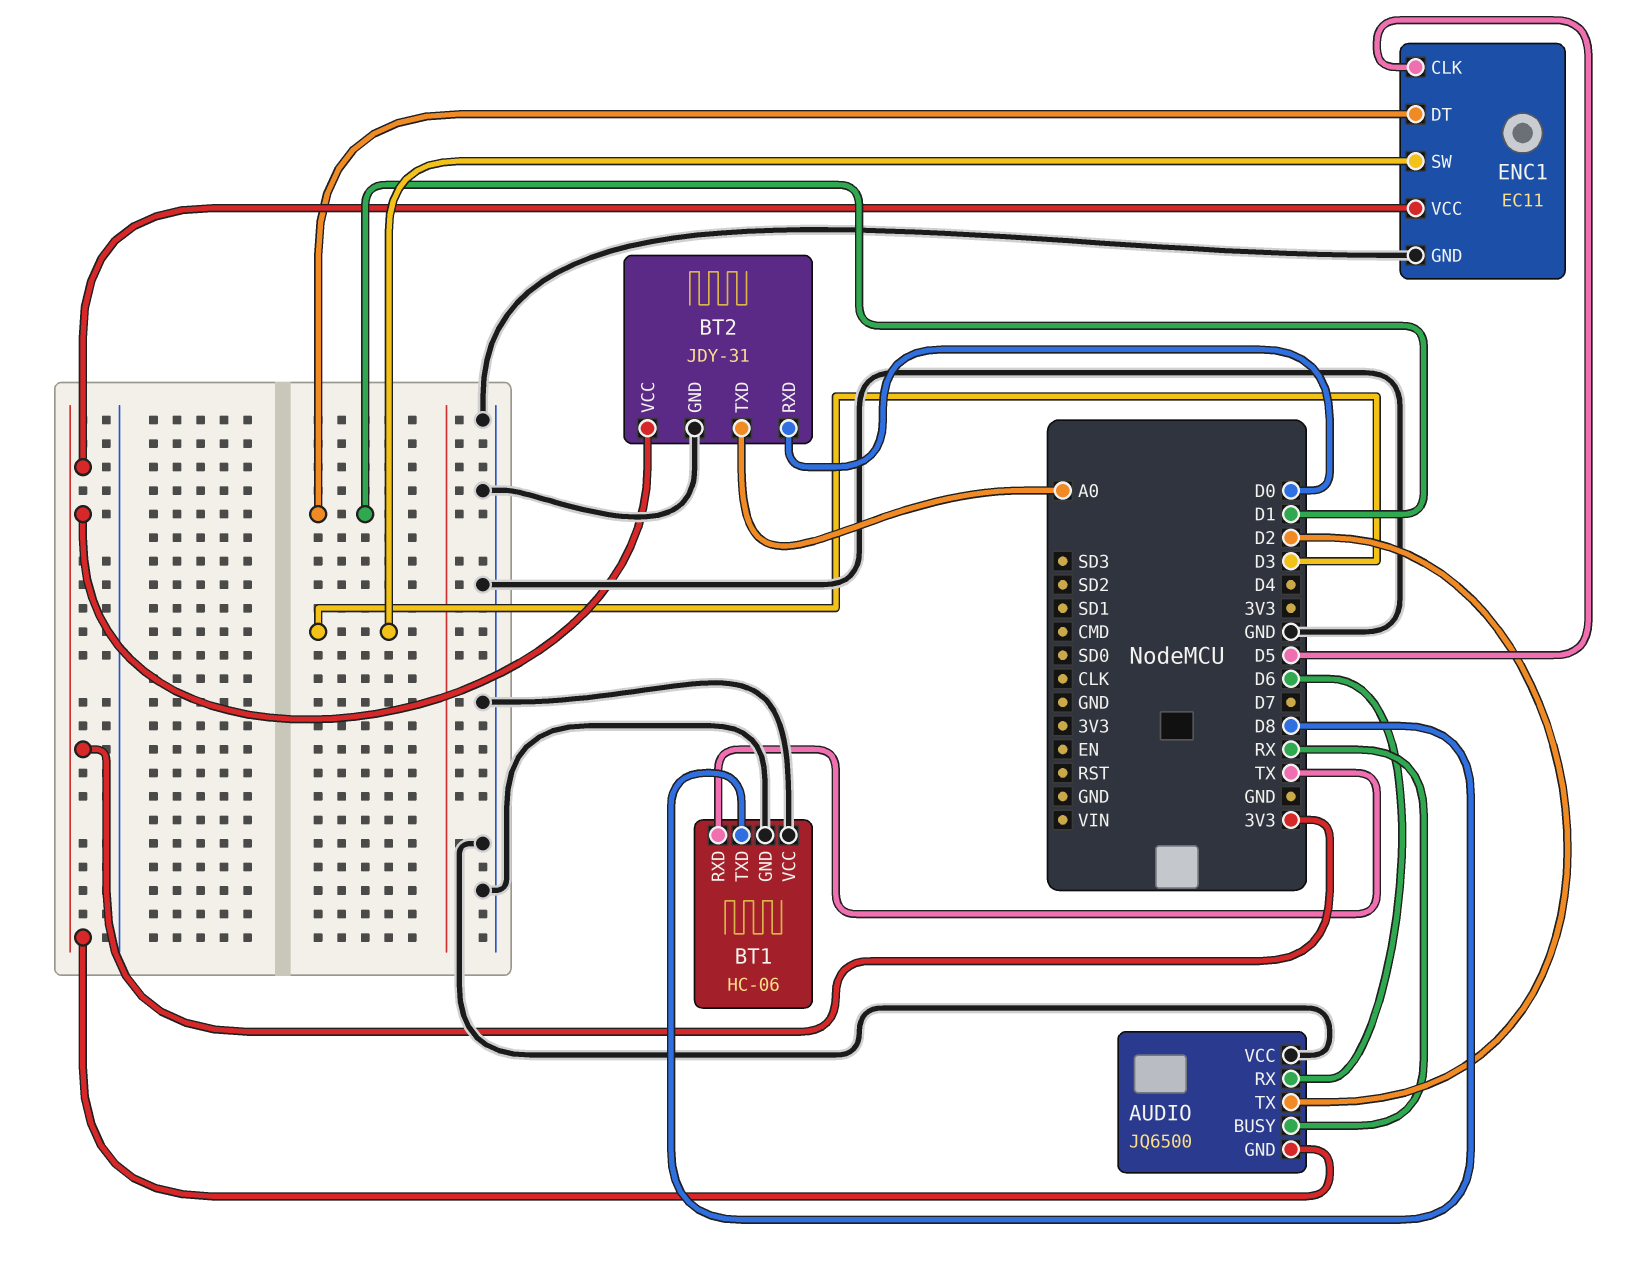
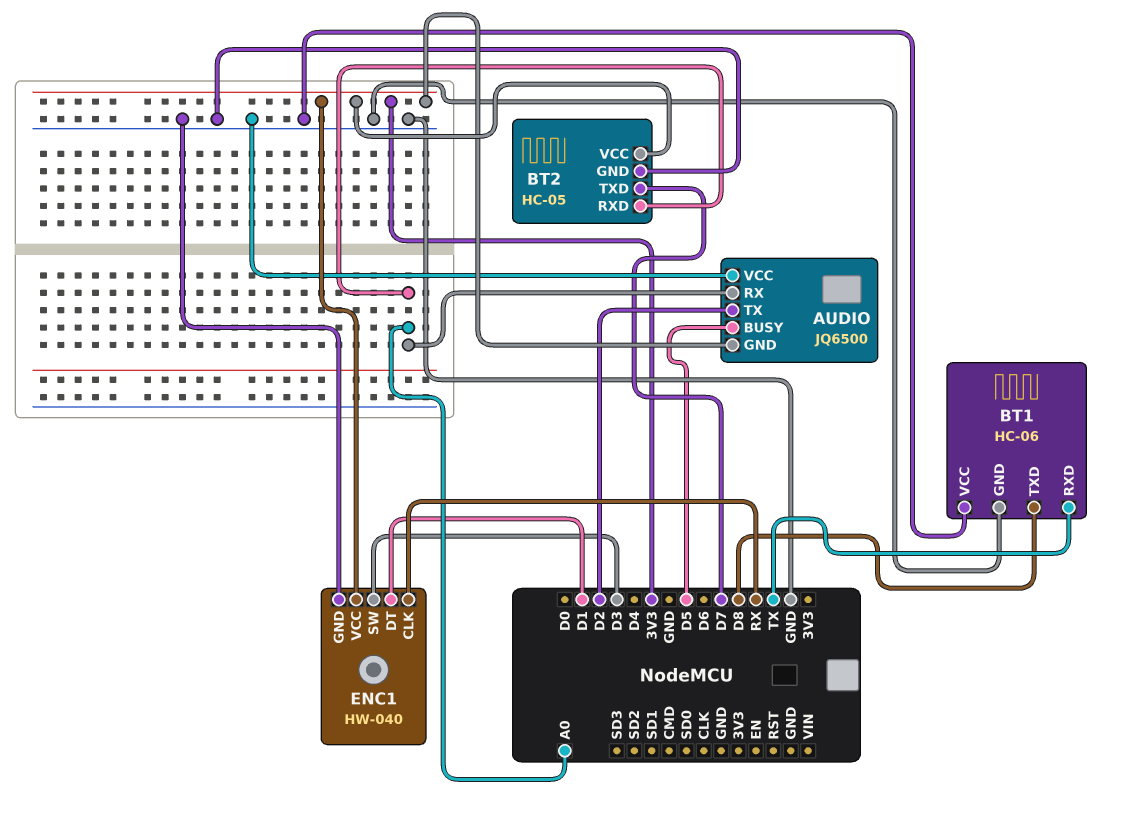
AUDIO pin BUSY: RX -> D5
AUDIO pin RX: D6 -> A0
BT2: JDY-31 -> HC-05
BT2 pin RXD: D0 -> A0
BT2 pin TXD: A0 -> D7
ENC1: EC11 -> HW-040
ENC1 pin CLK: D5 -> RX

